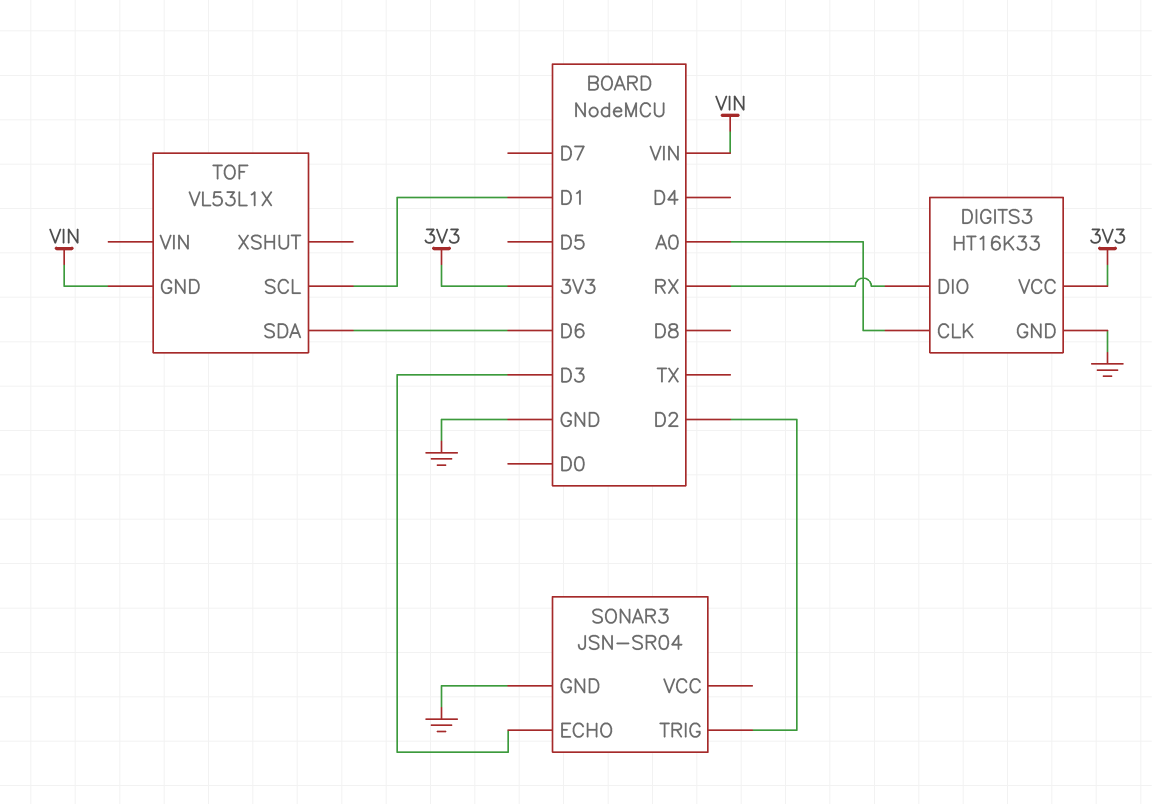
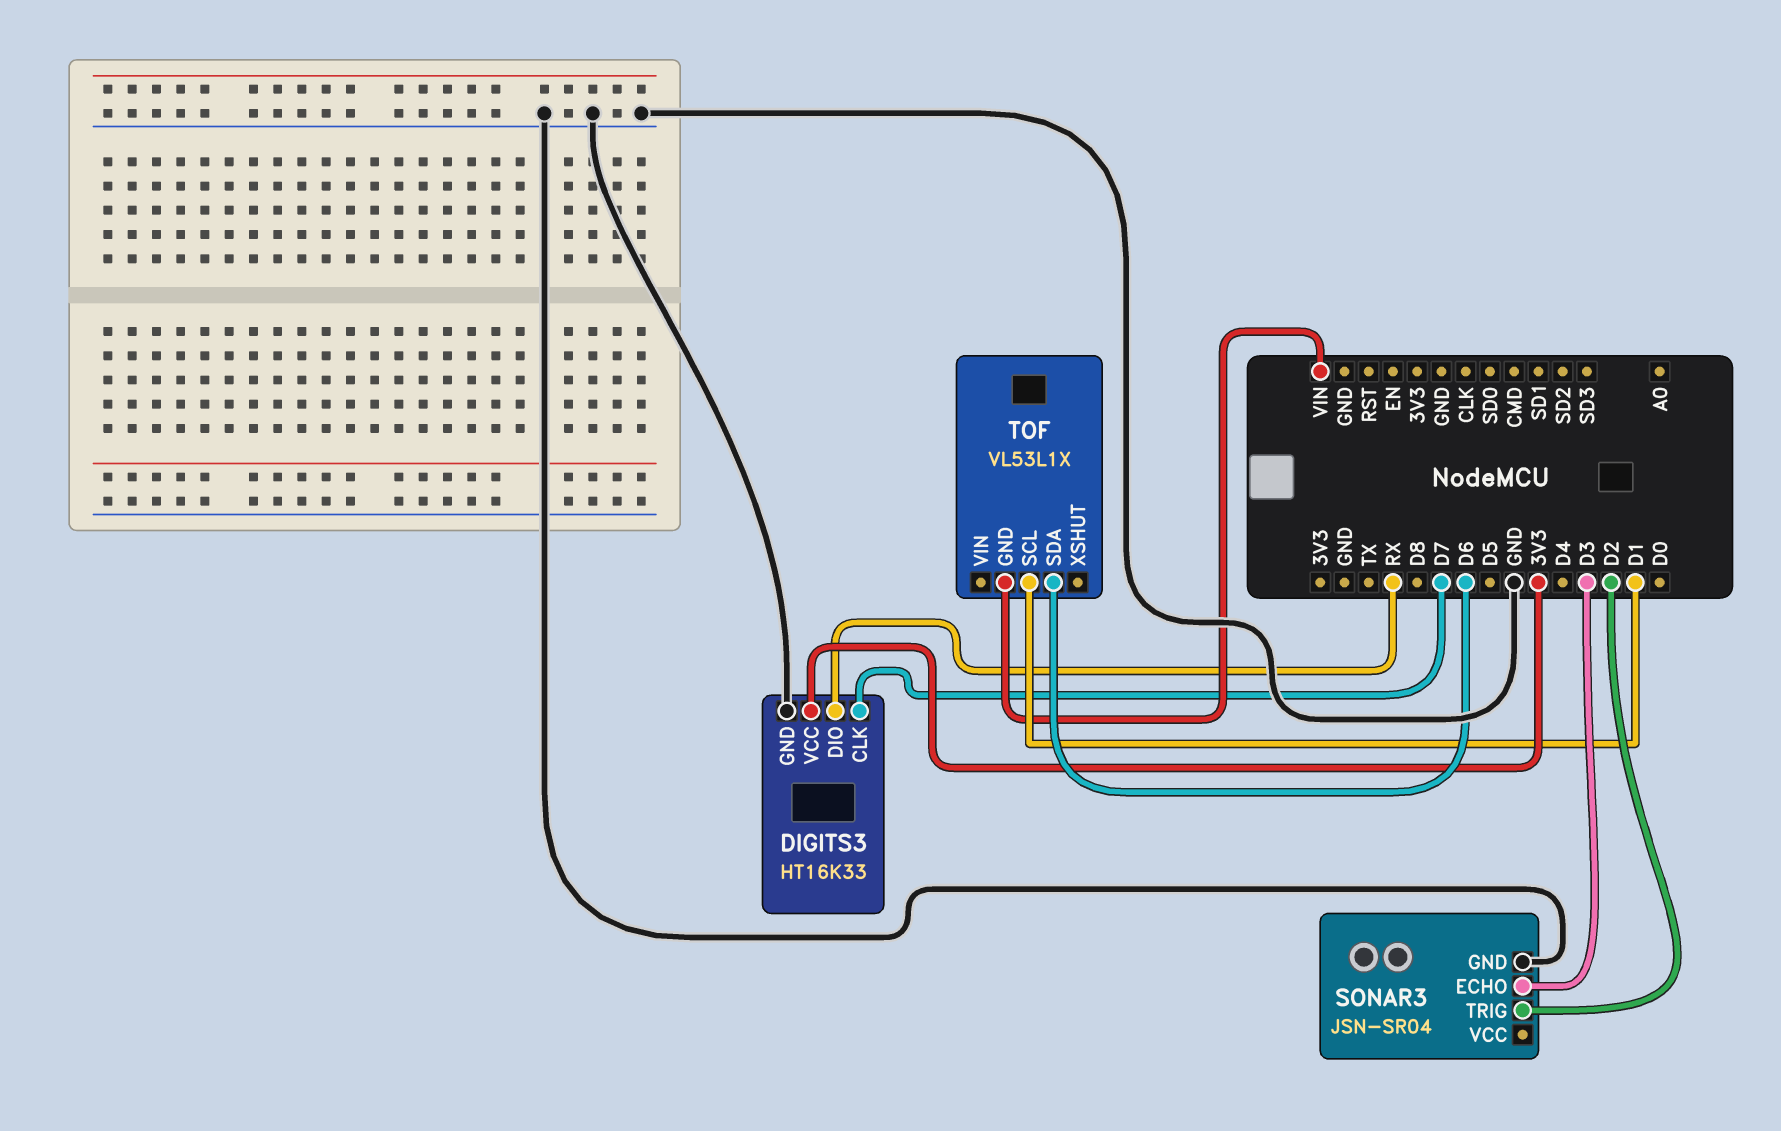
DIGITS3 pin CLK: A0 -> D7

